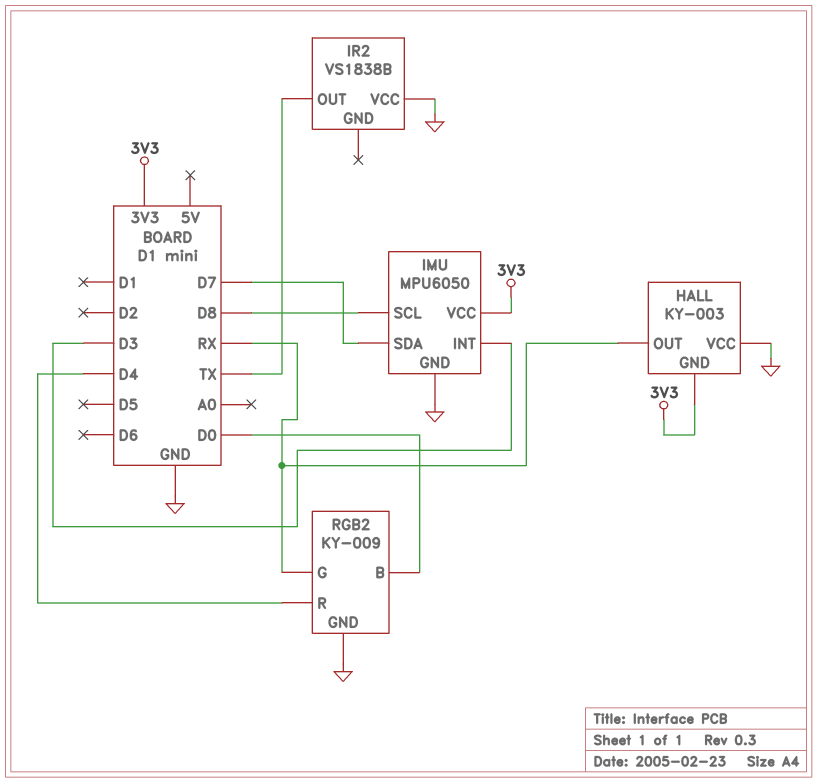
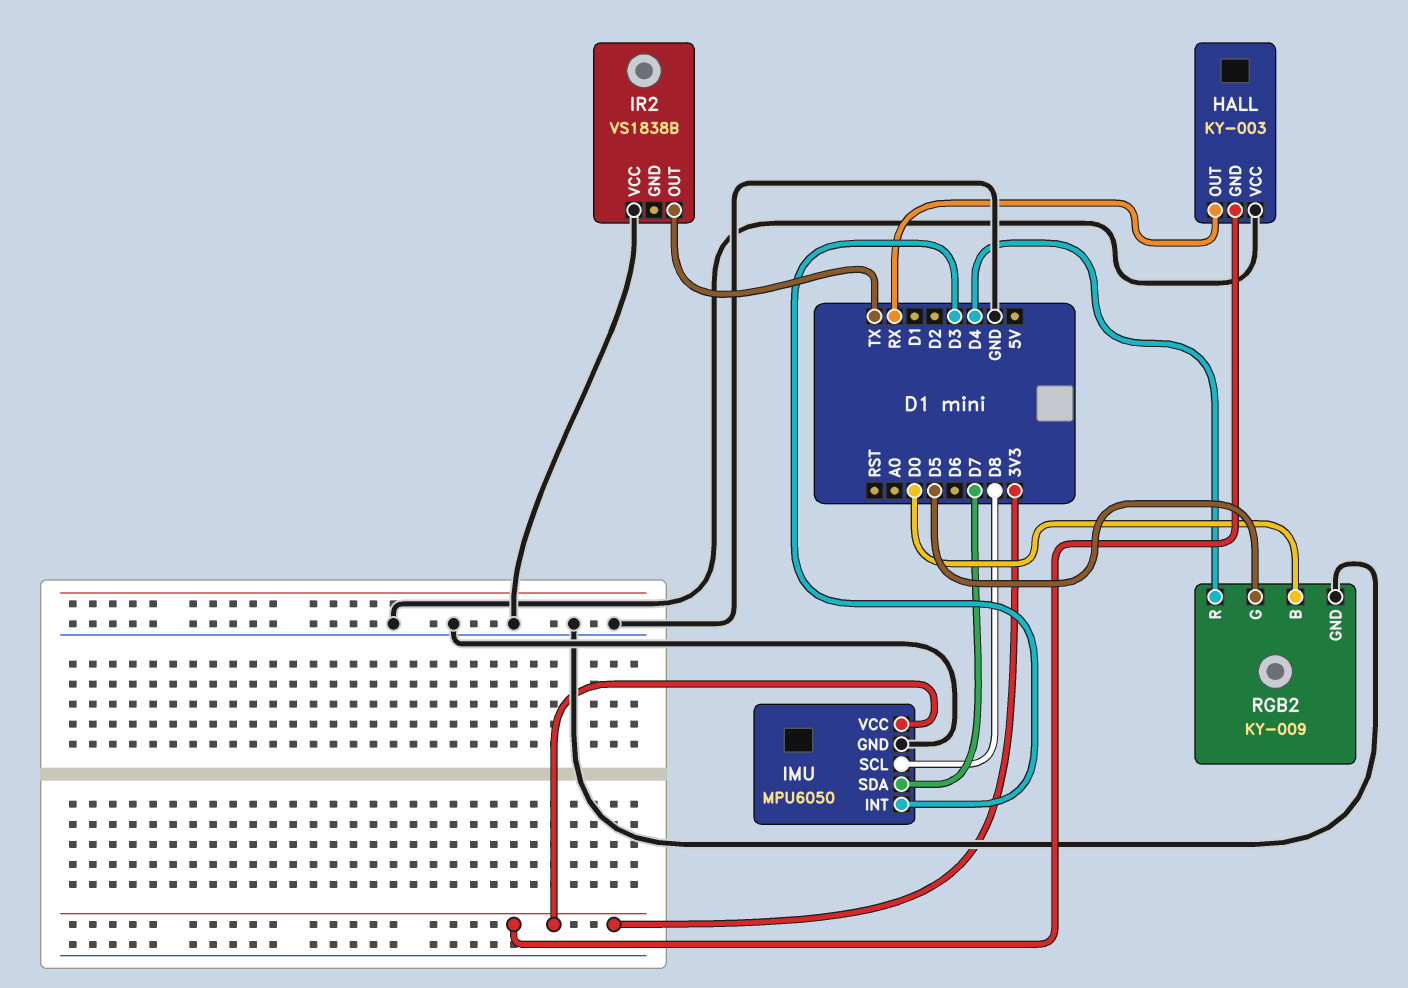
RGB2 pin G: RX -> D5

